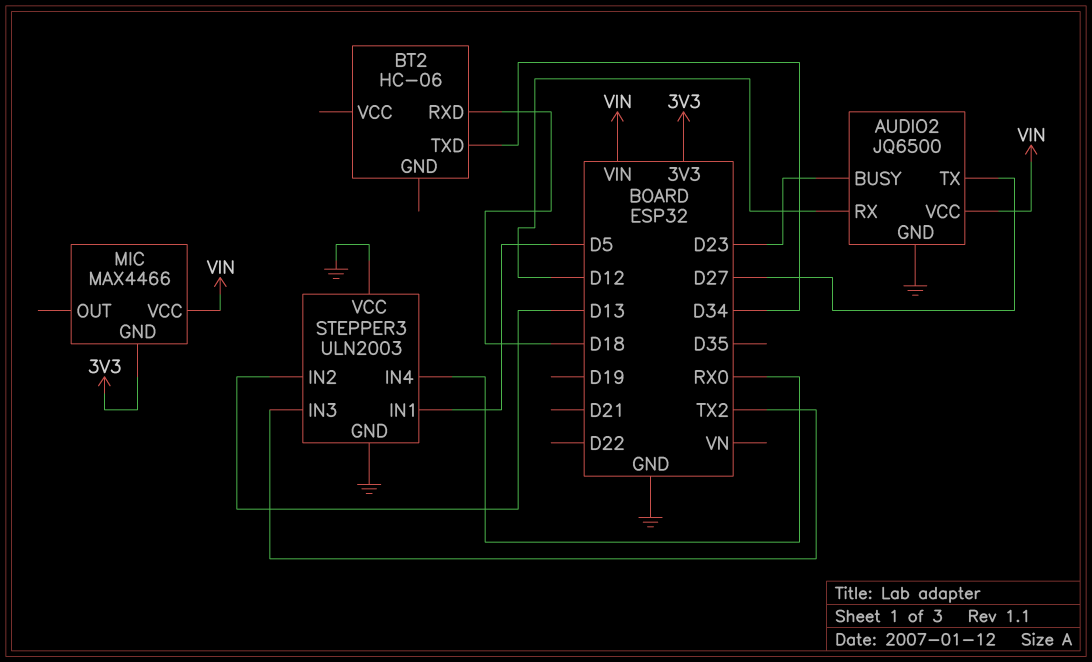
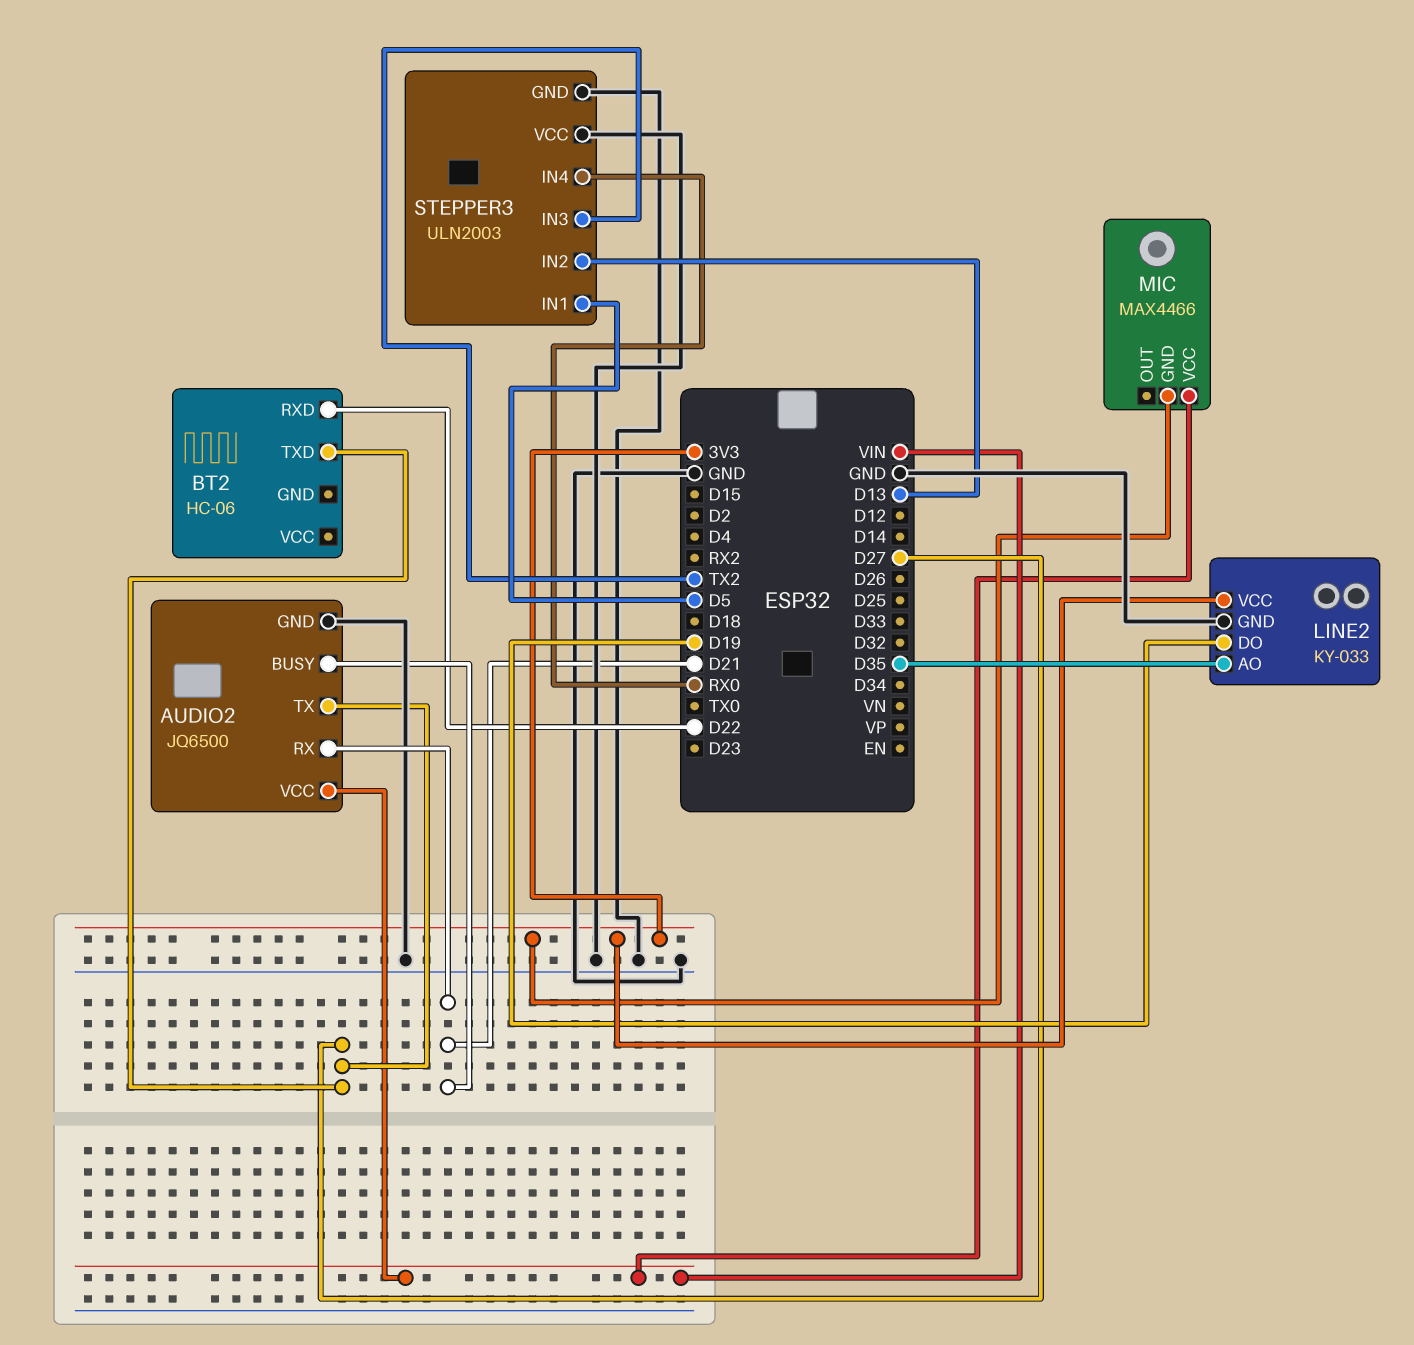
AUDIO2 pin BUSY: D23 -> D21
AUDIO2 pin RX: D12 -> D21
BT2 pin RXD: D18 -> D22
BT2 pin TXD: D34 -> D27
LINE2: none -> KY-033
LINE2 pin AO: none -> D35
LINE2 pin DO: none -> D19
LINE2 pin GND: none -> GND
LINE2 pin VCC: none -> 3V3

